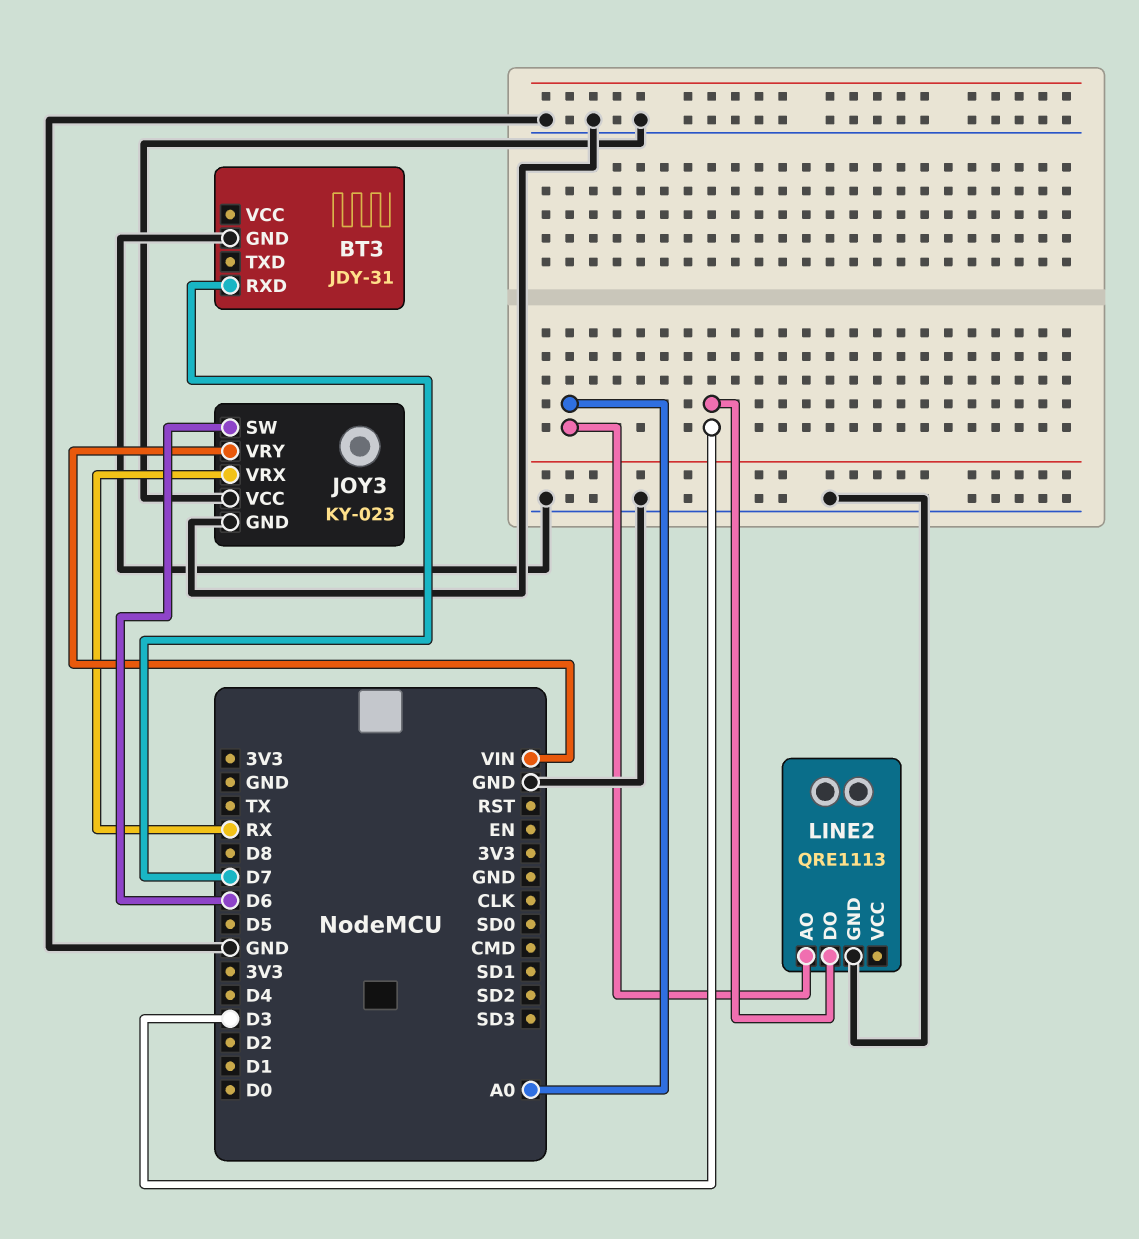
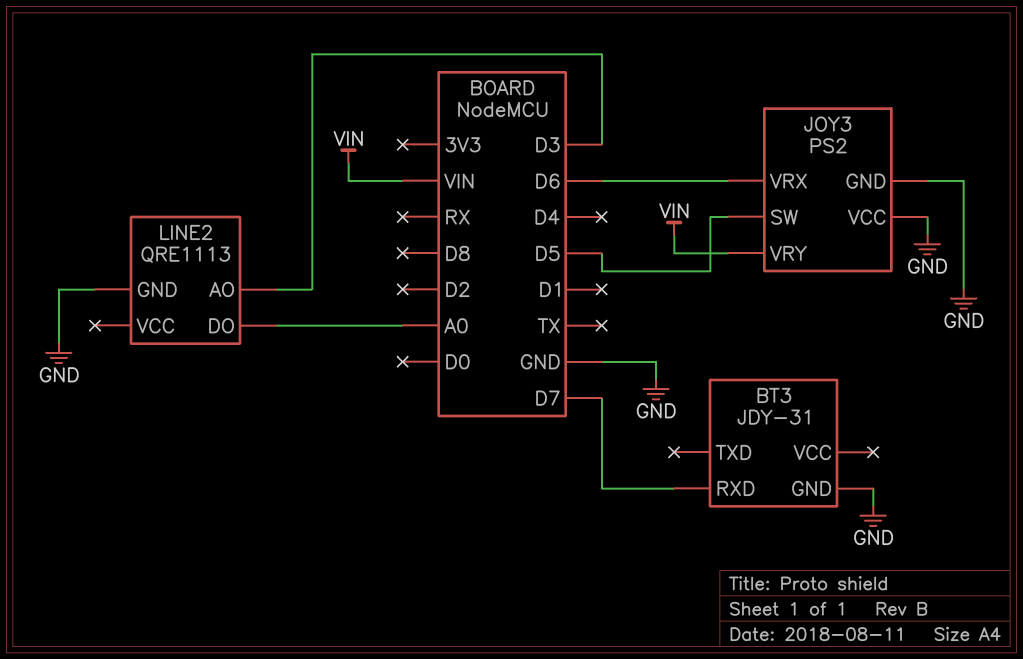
JOY3: KY-023 -> PS2
JOY3 pin SW: D6 -> D5
JOY3 pin VRX: RX -> D6
LINE2 pin AO: A0 -> D3
LINE2 pin DO: D3 -> A0

